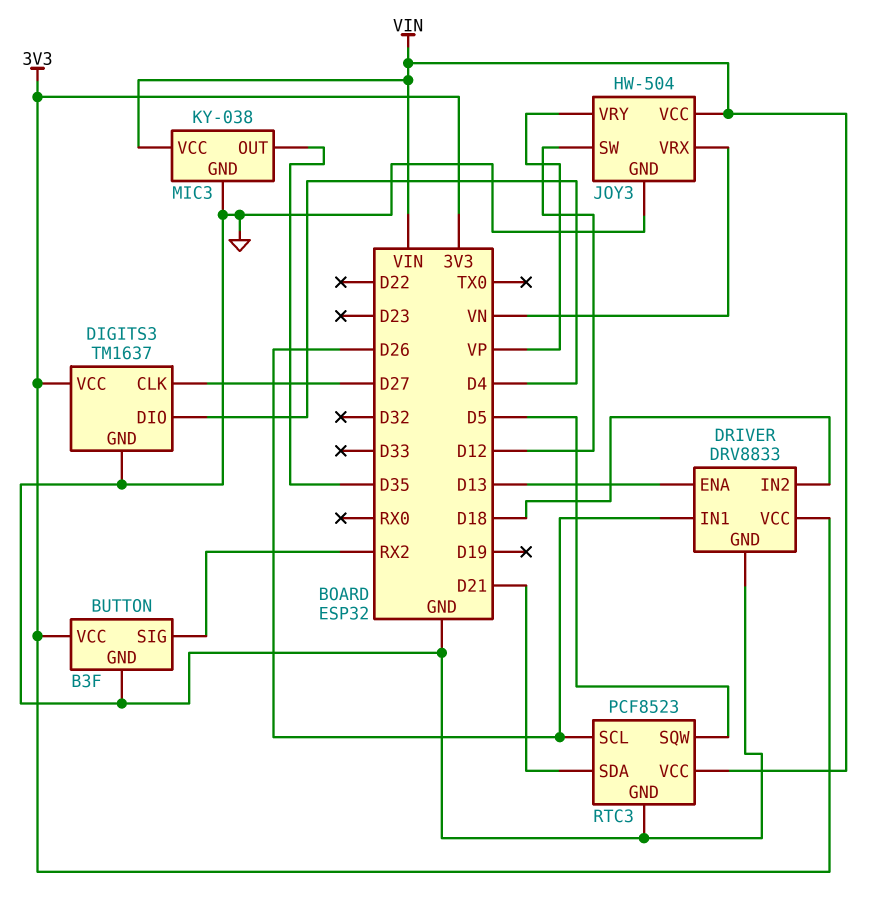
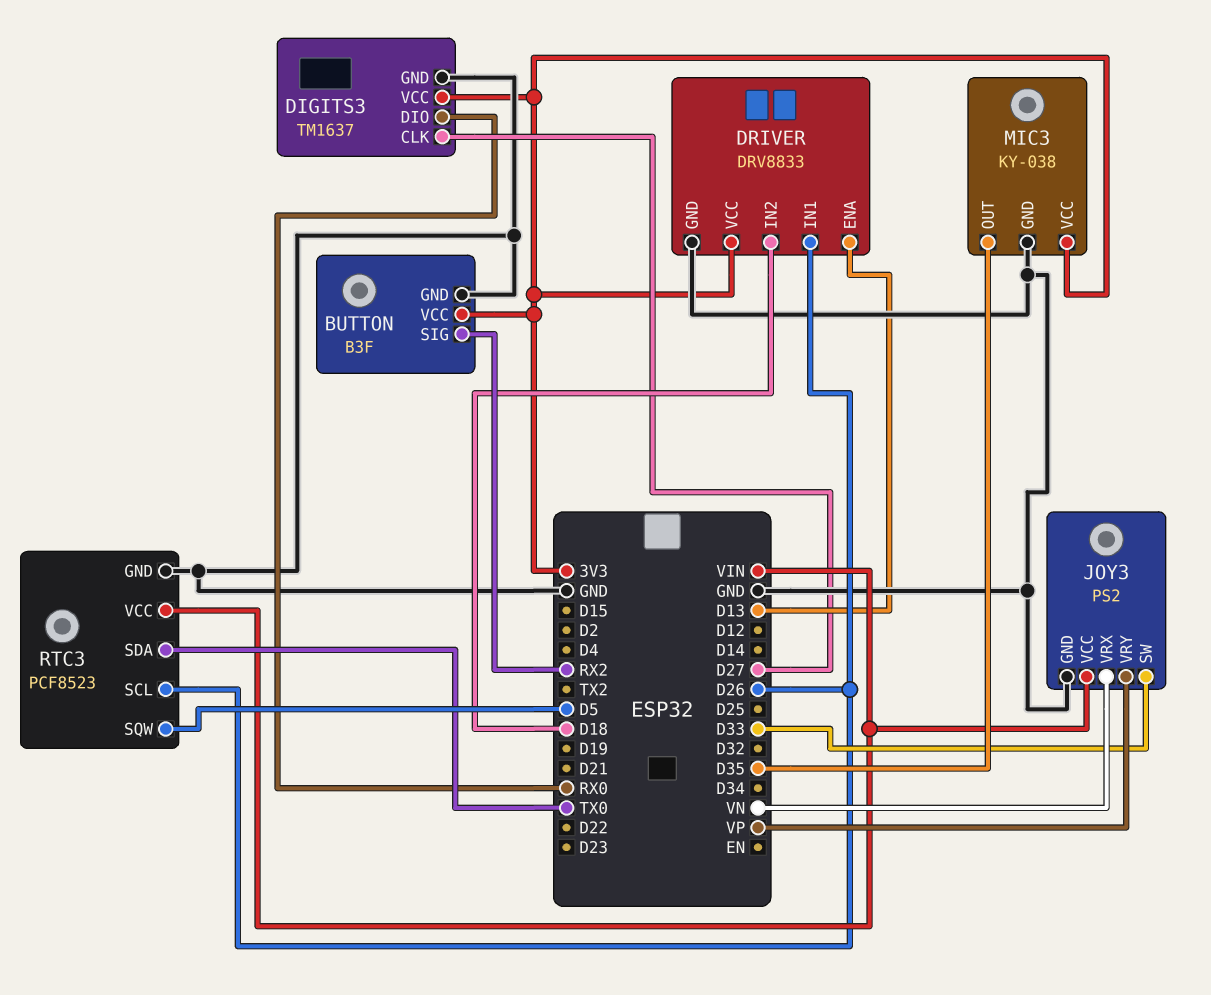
DIGITS3 pin DIO: D4 -> RX0
JOY3: HW-504 -> PS2
JOY3 pin SW: D12 -> D33
MIC3 pin VCC: VIN -> 3V3
RTC3 pin SDA: D21 -> TX0

